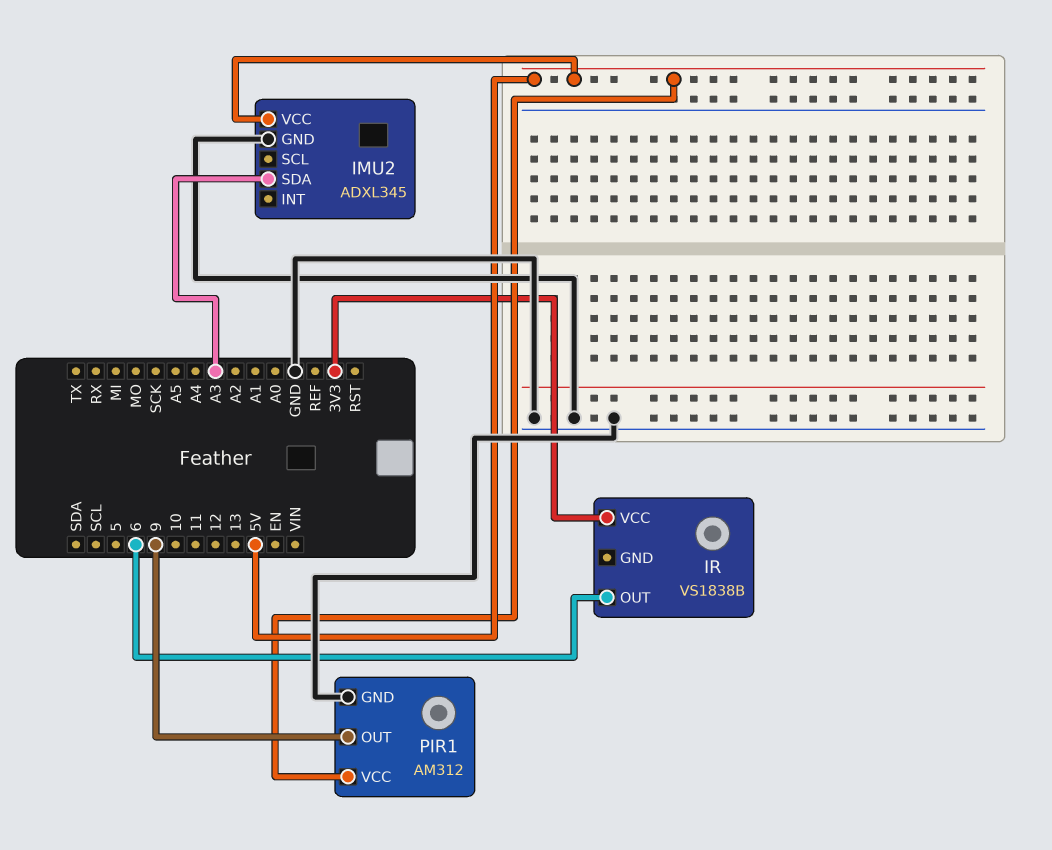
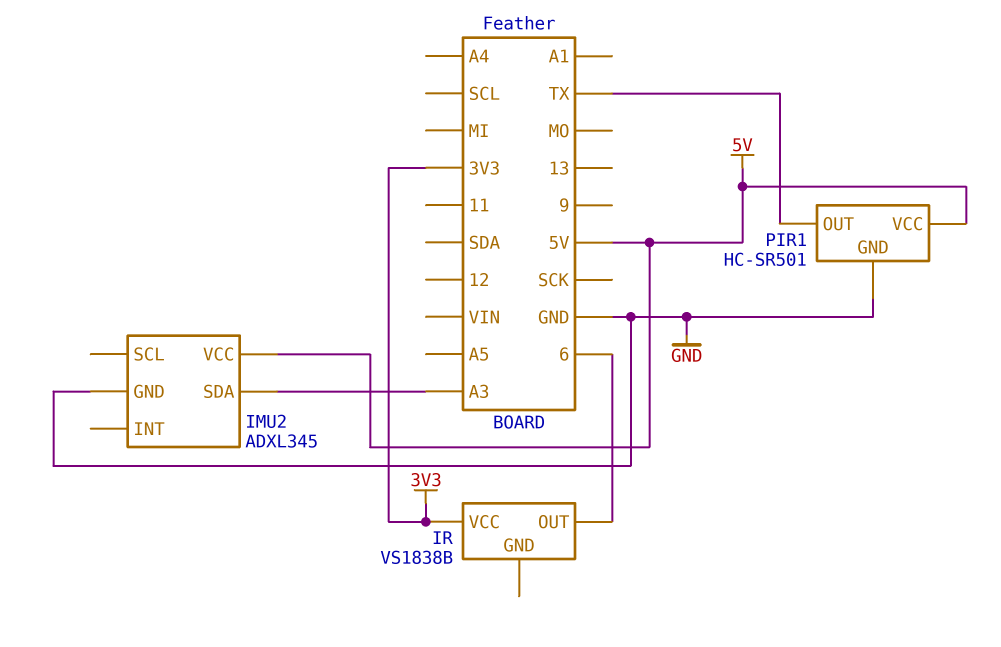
PIR1: AM312 -> HC-SR501
PIR1 pin OUT: 9 -> TX

